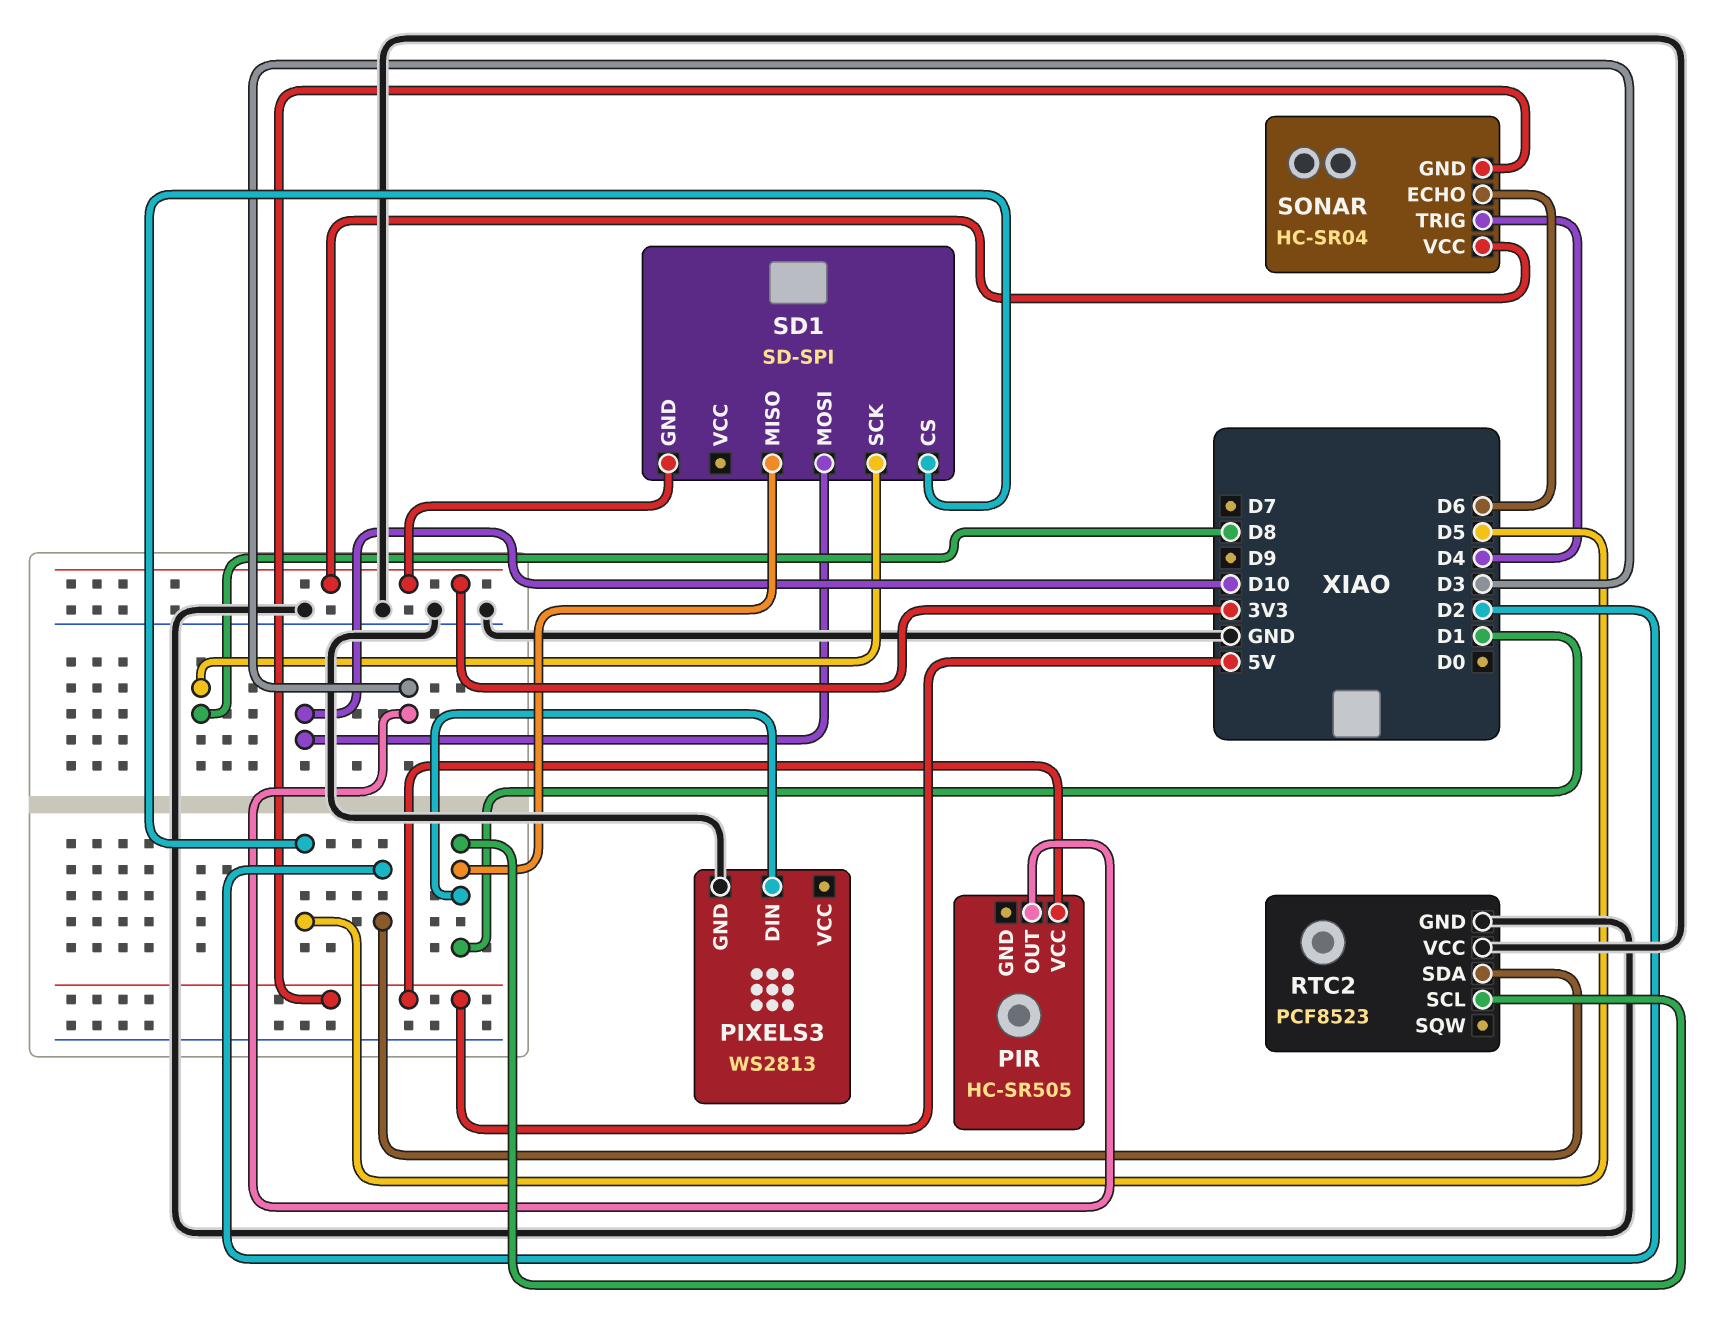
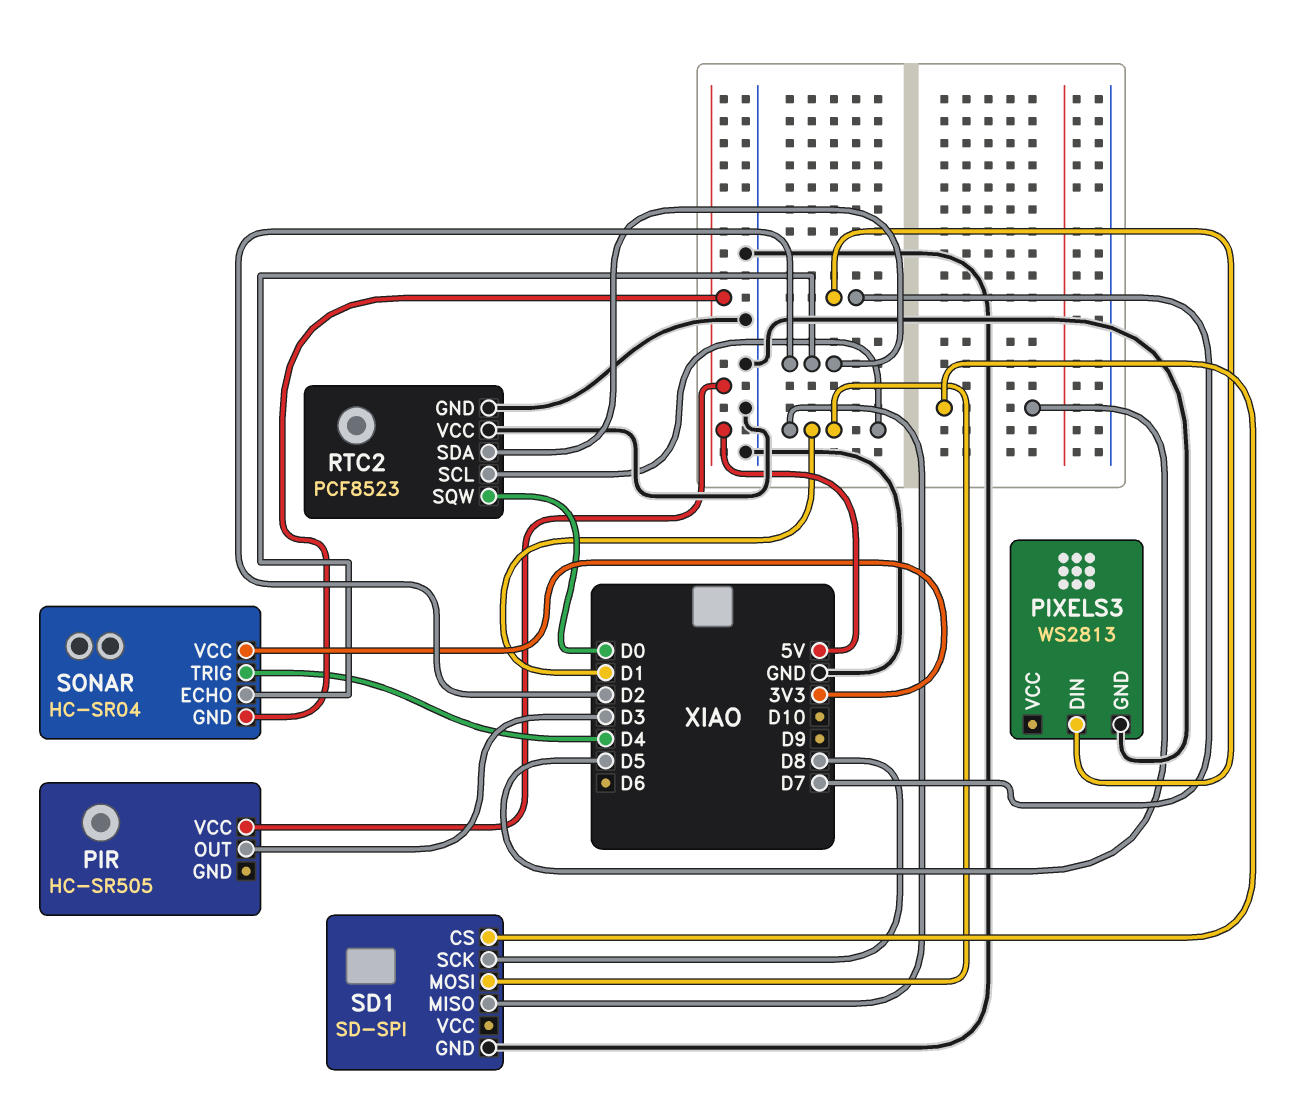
PIXELS3 pin DIN: D1 -> D7
RTC2 pin SQW: none -> D0
SD1 pin GND: 3V3 -> GND
SD1 pin MOSI: D10 -> D1
SONAR pin ECHO: D6 -> D2

